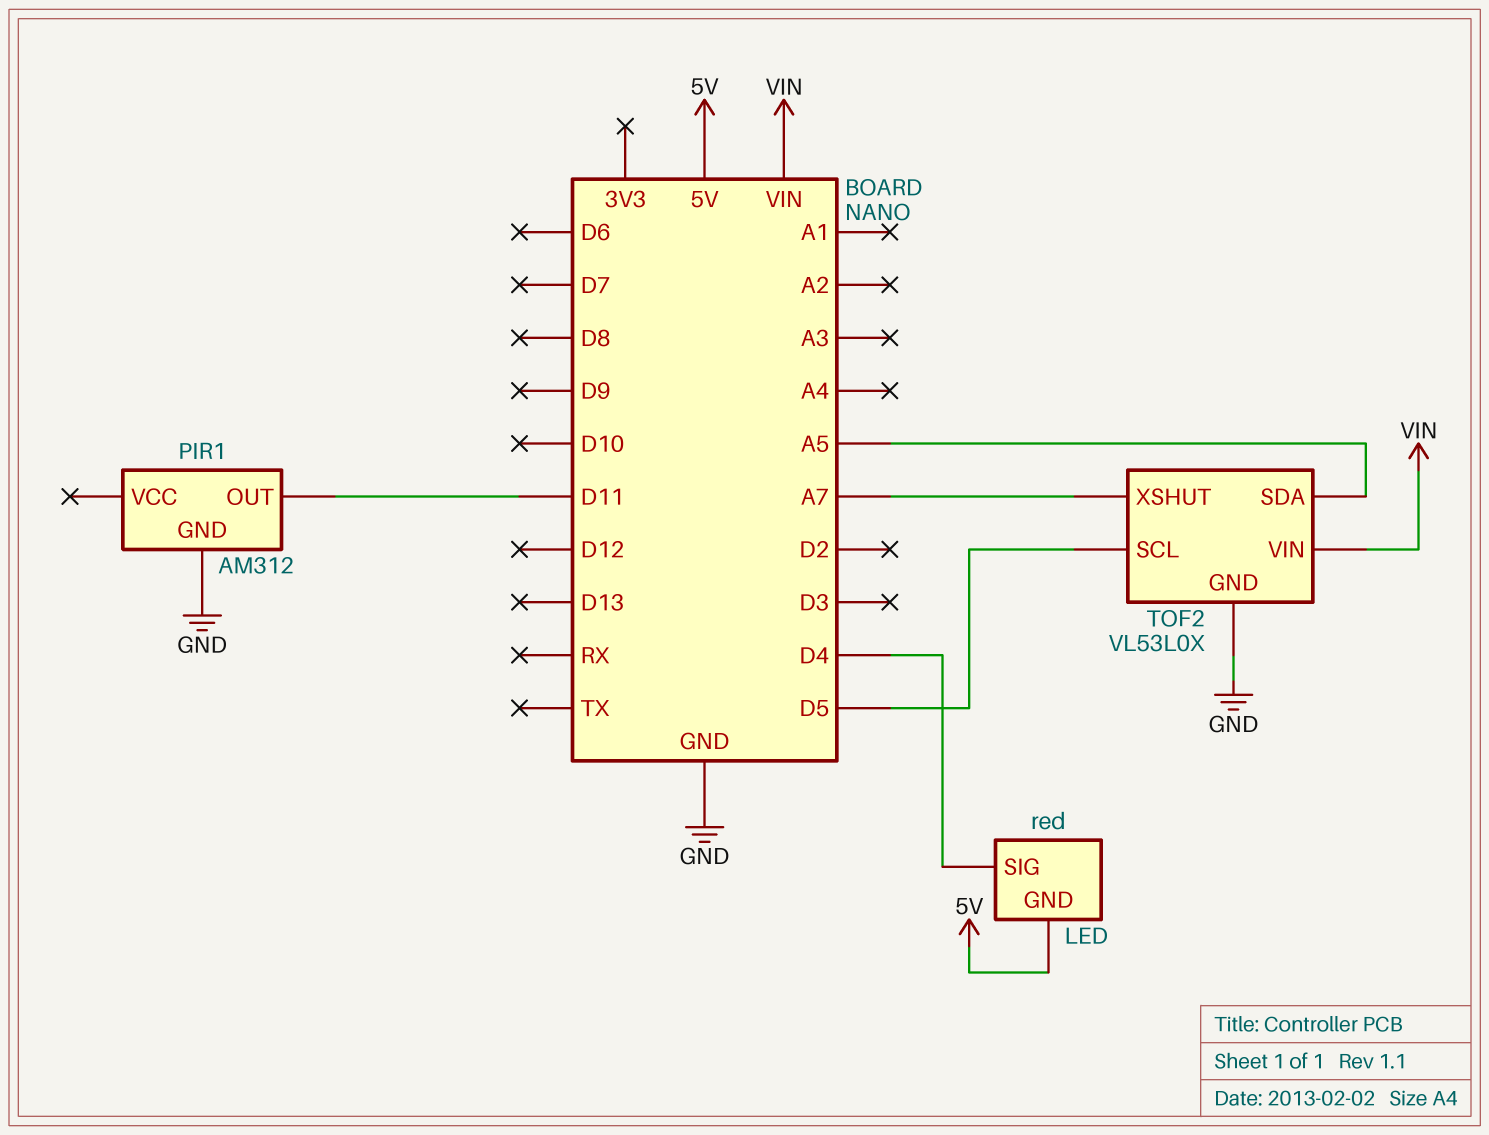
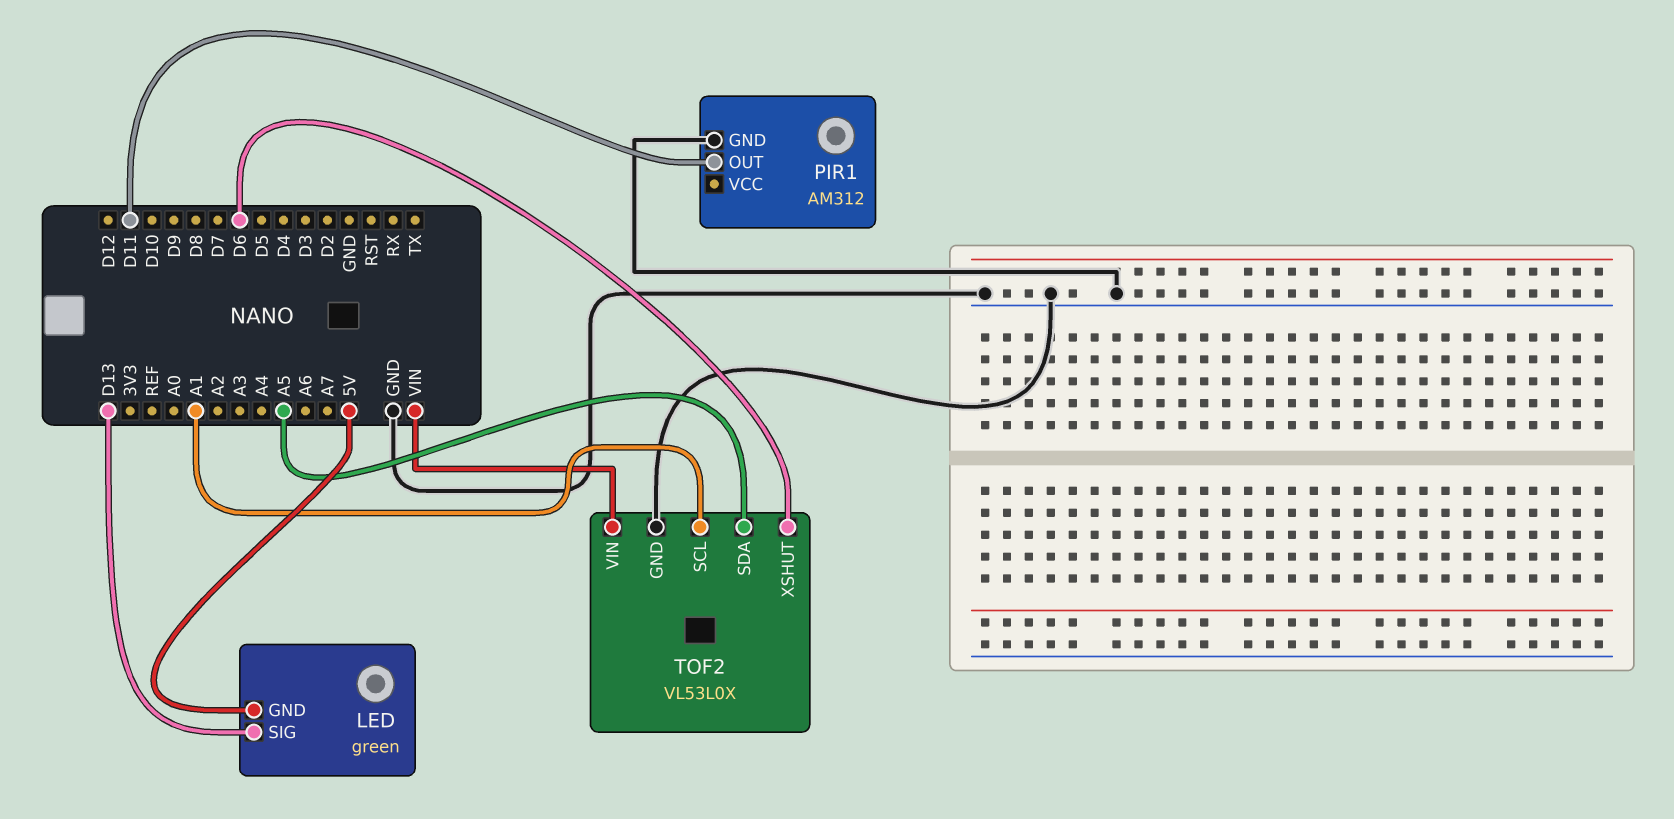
LED: red -> green
LED pin SIG: D4 -> D13
TOF2 pin SCL: D5 -> A1
TOF2 pin XSHUT: A7 -> D6

